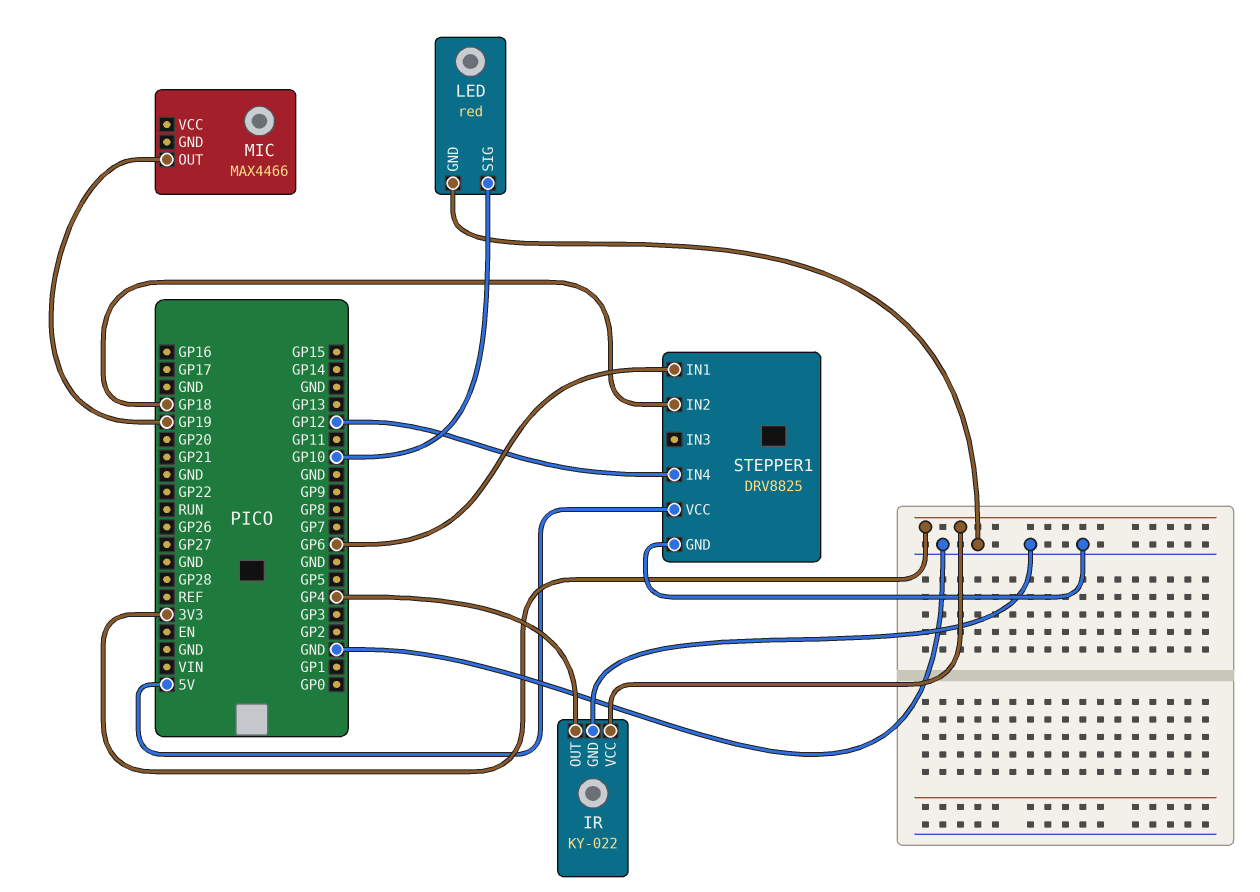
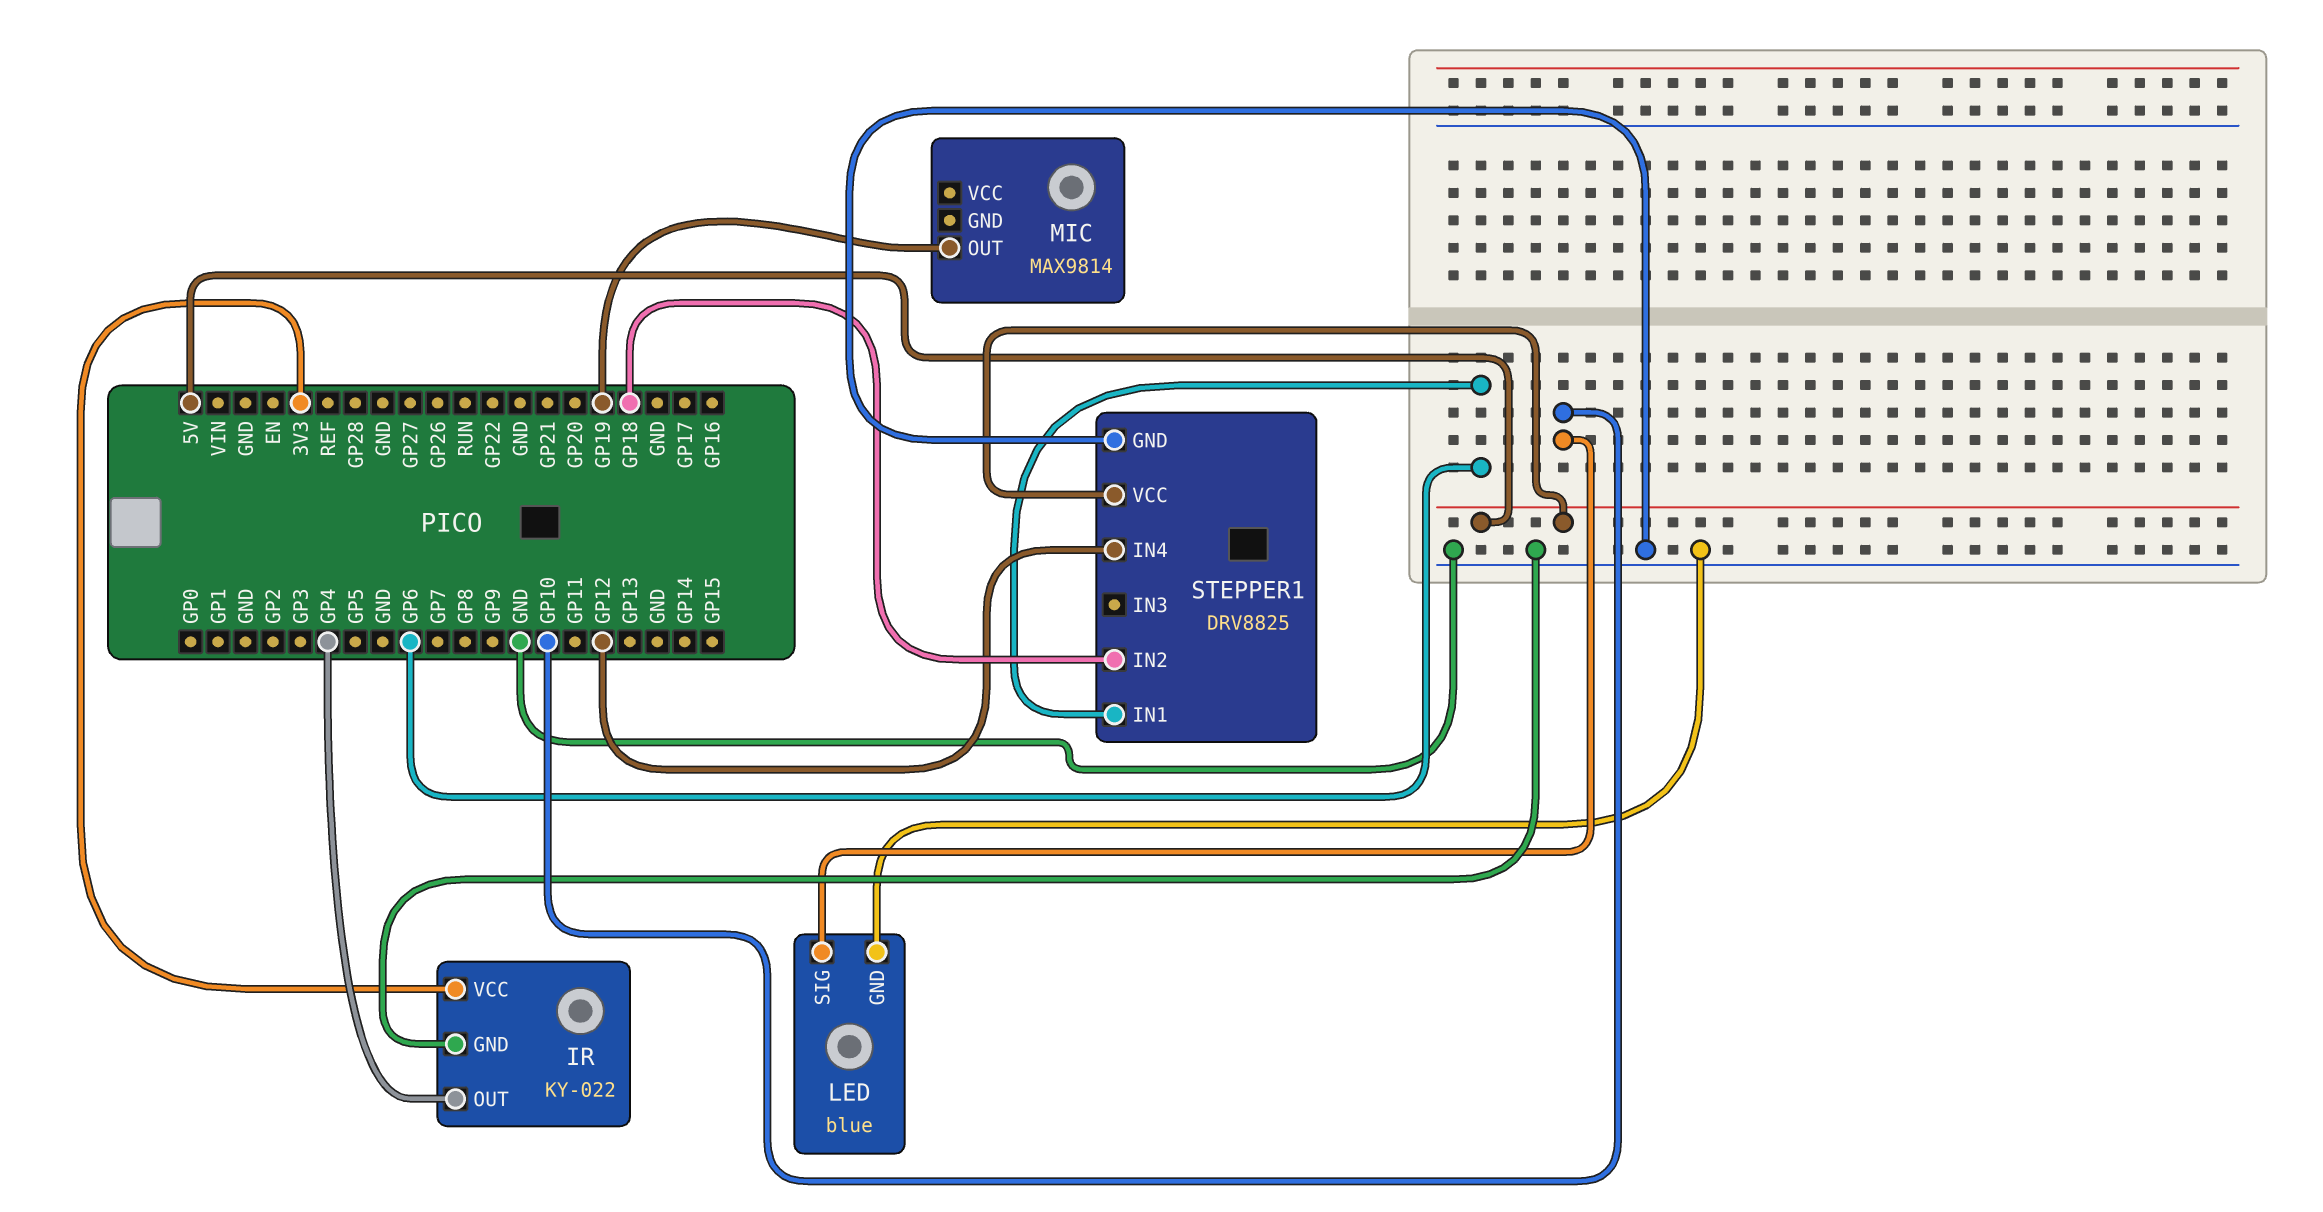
LED: red -> blue
MIC: MAX4466 -> MAX9814

